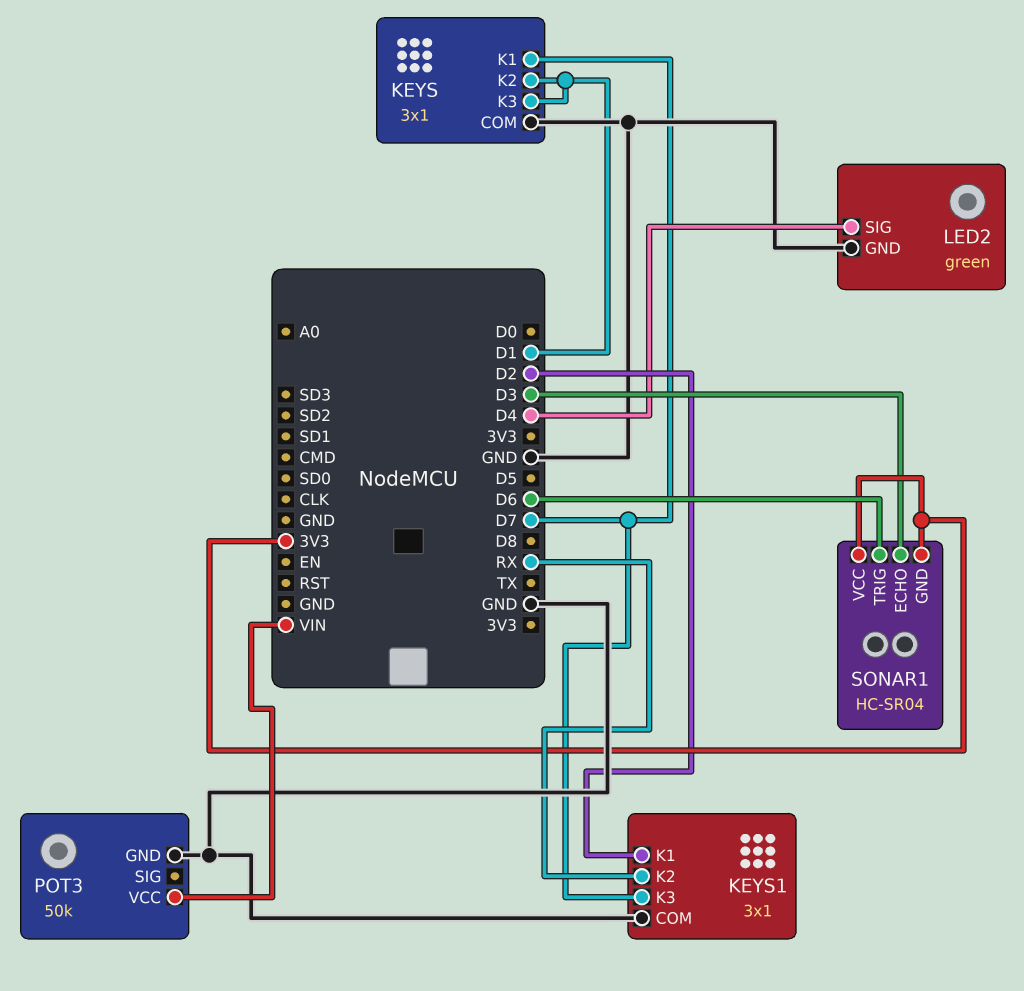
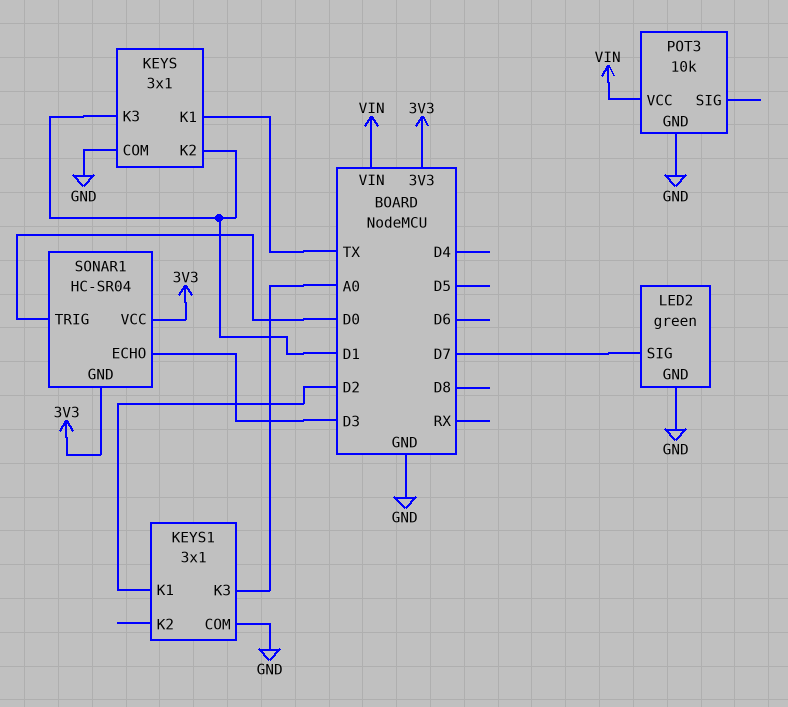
KEYS pin K1: D7 -> TX
KEYS1 pin K2: RX -> none
KEYS1 pin K3: D7 -> A0
LED2 pin SIG: D4 -> D7
POT3: 50k -> 10k
SONAR1 pin TRIG: D6 -> D0

